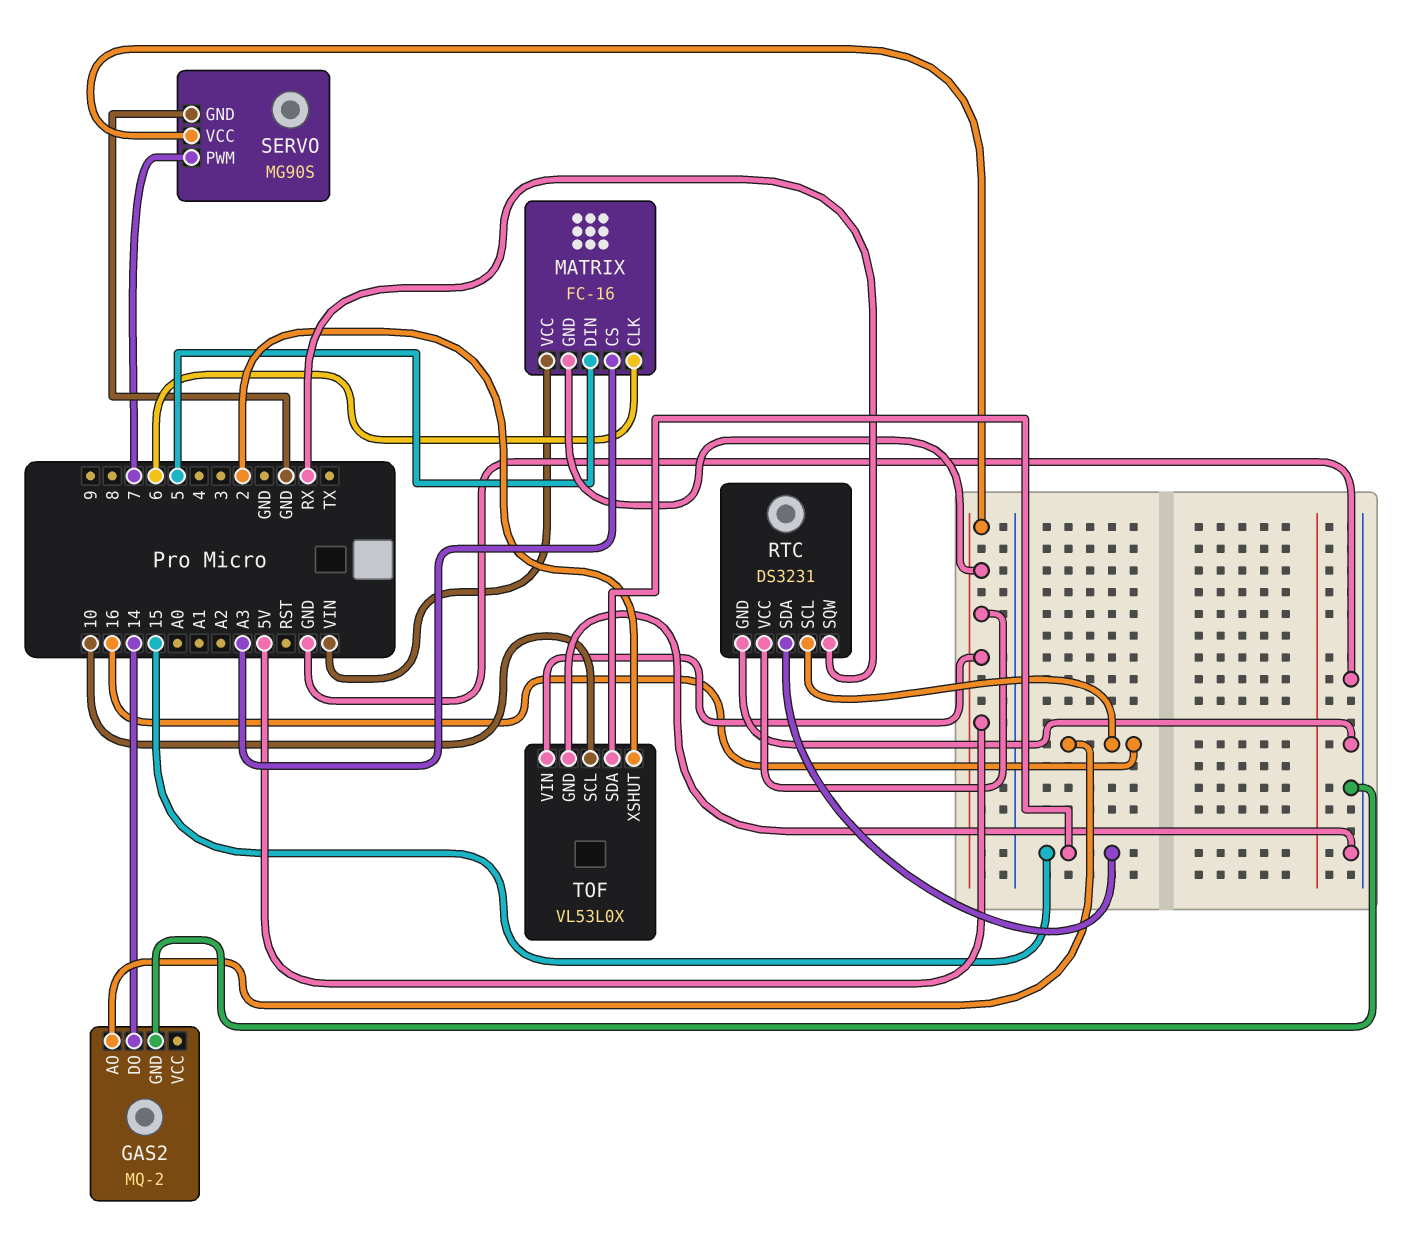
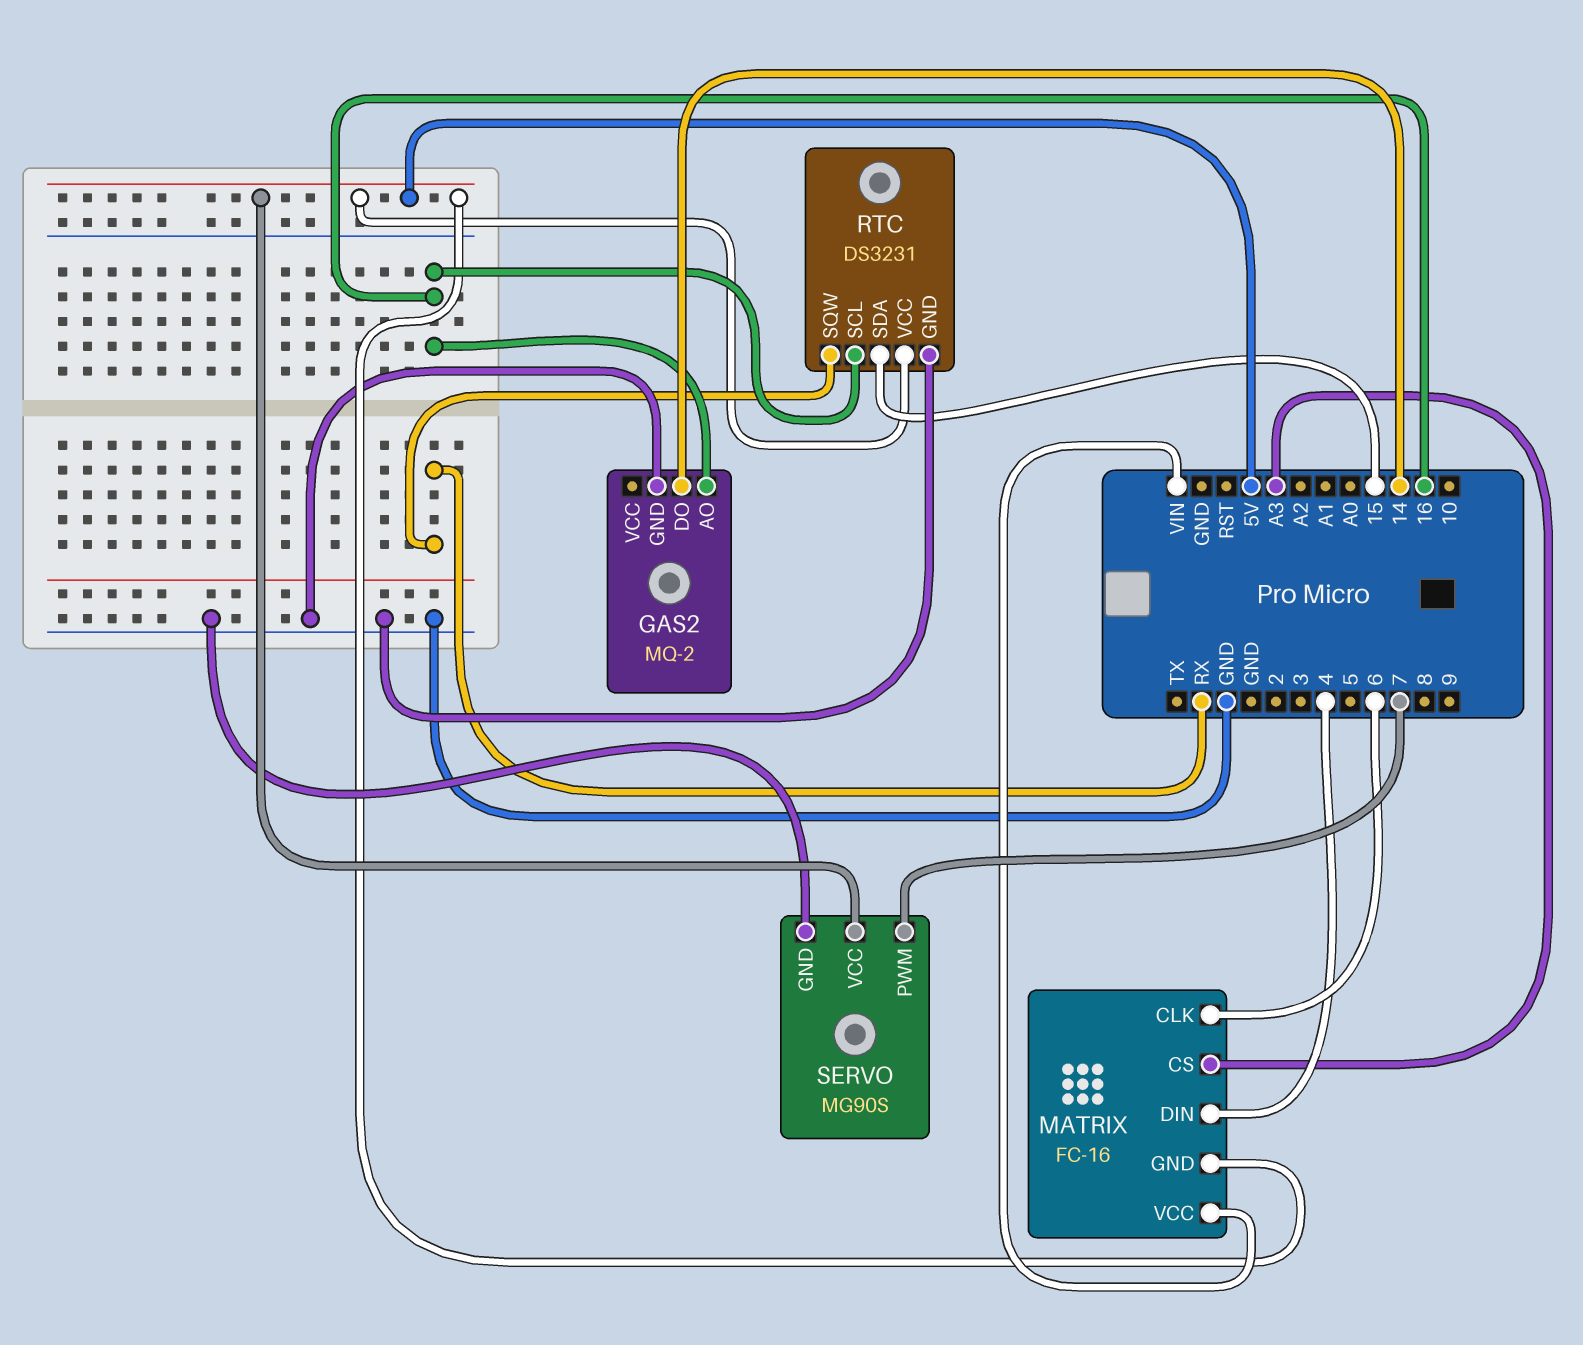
MATRIX pin DIN: 5 -> 4
TOF: VL53L0X -> none
TOF pin GND: GND -> none
TOF pin SCL: 10 -> none
TOF pin SDA: 15 -> none
TOF pin VIN: 5V -> none
TOF pin XSHUT: 2 -> none

